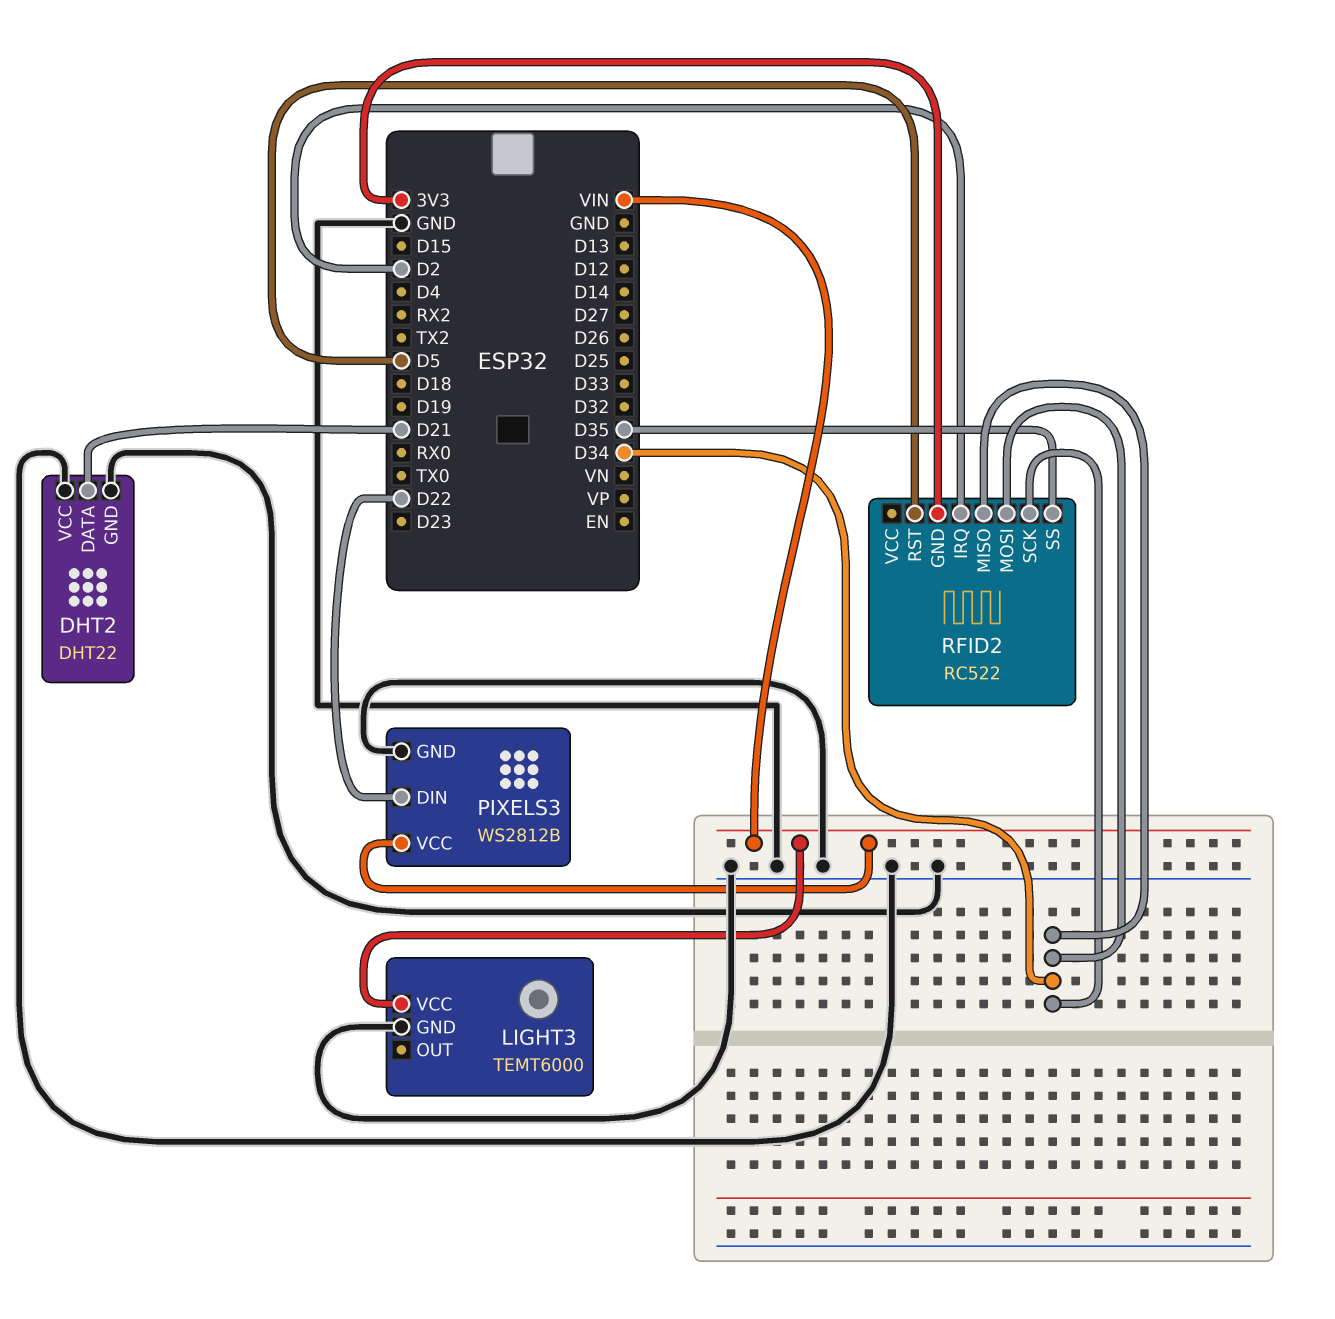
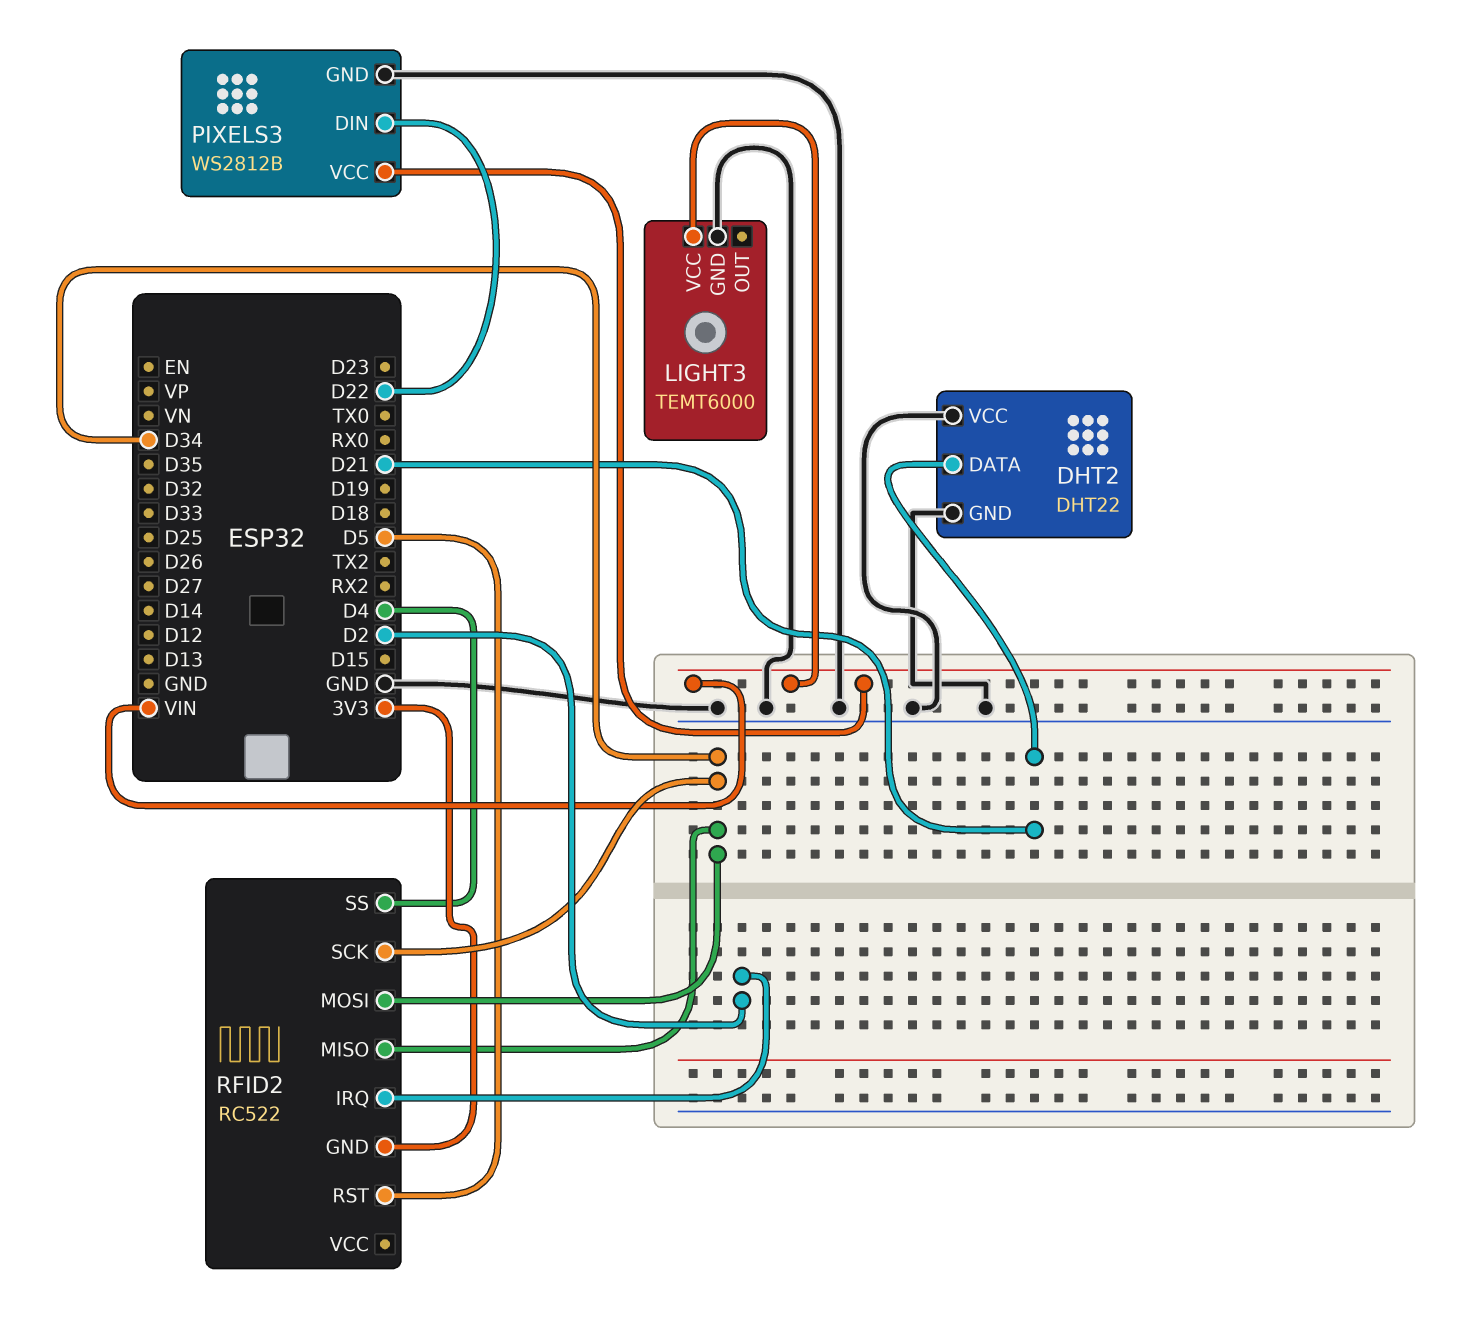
RFID2 pin SS: D35 -> D4

